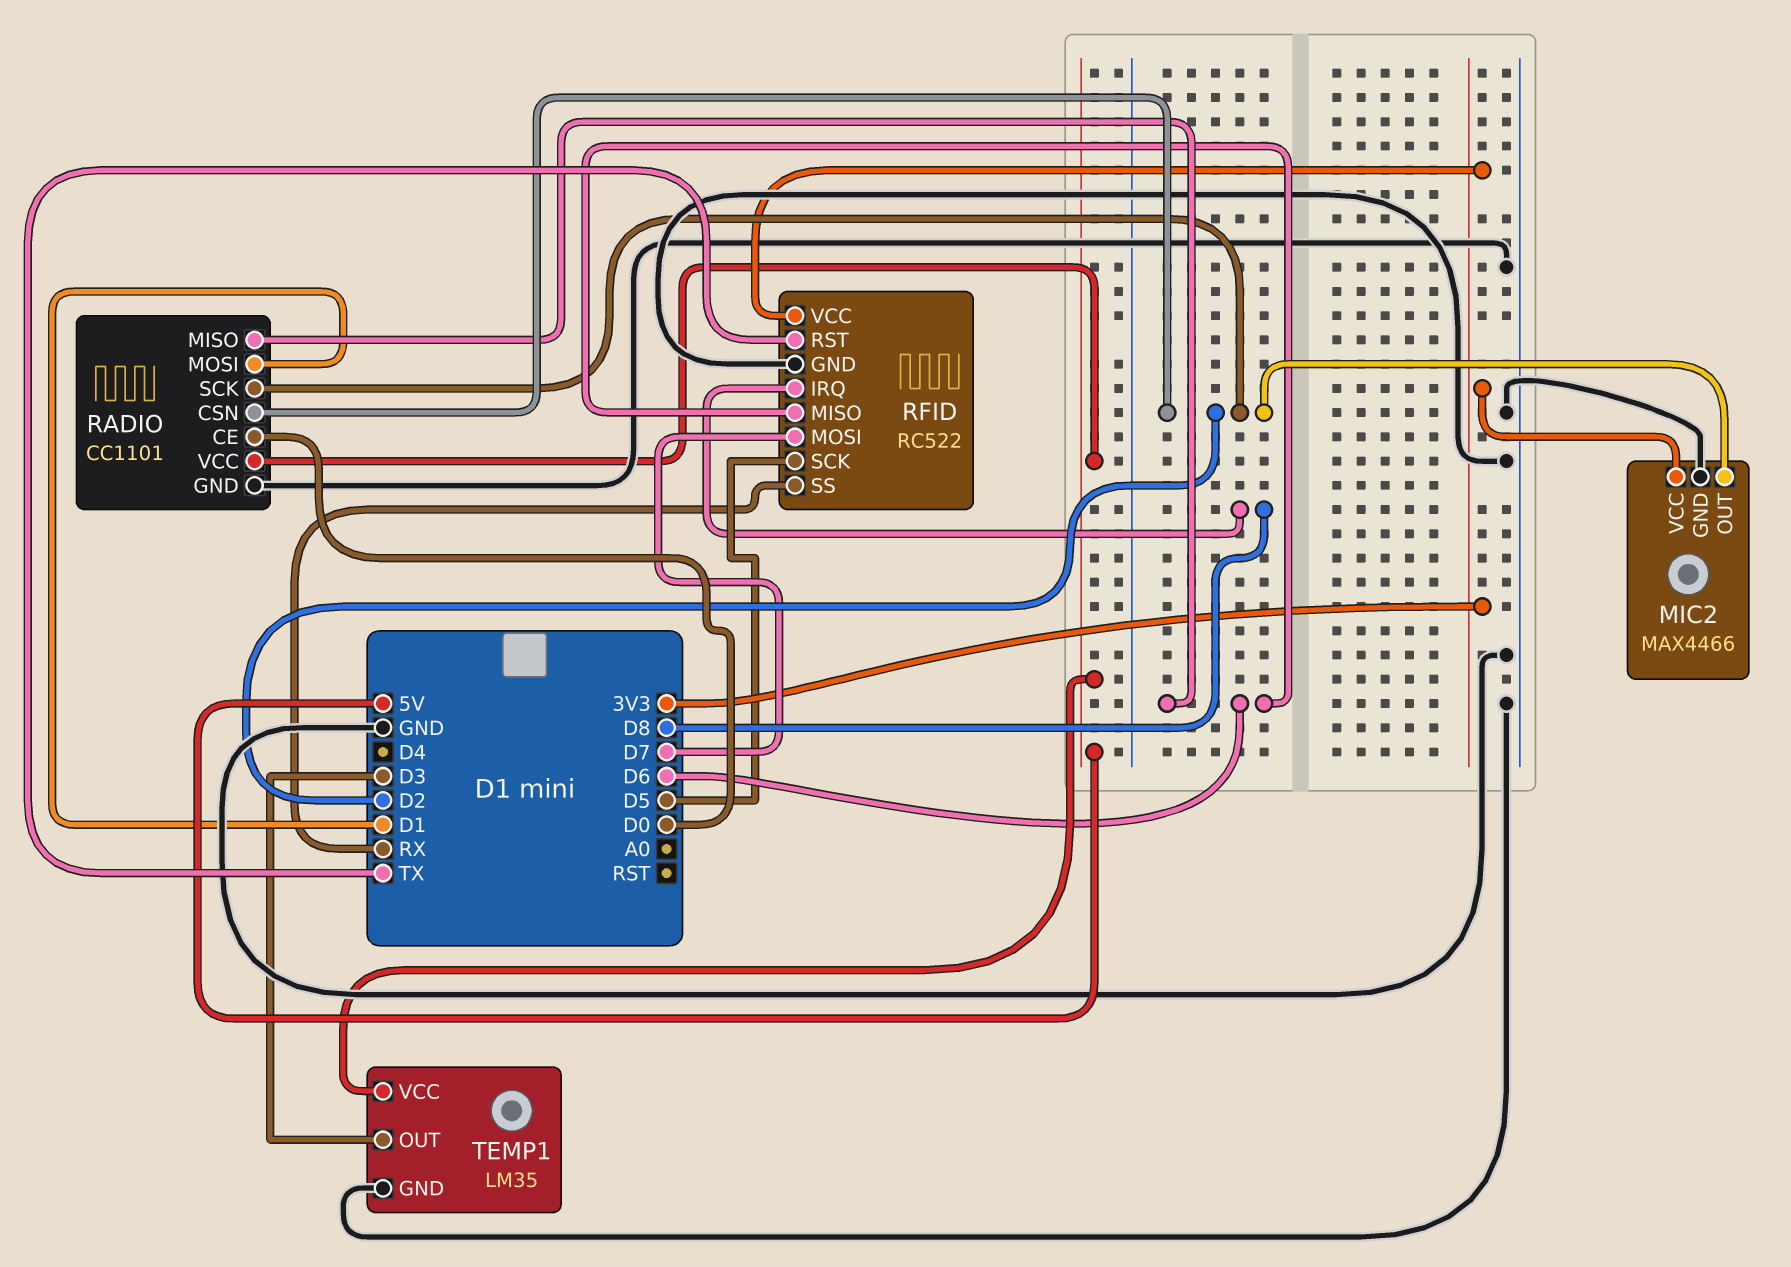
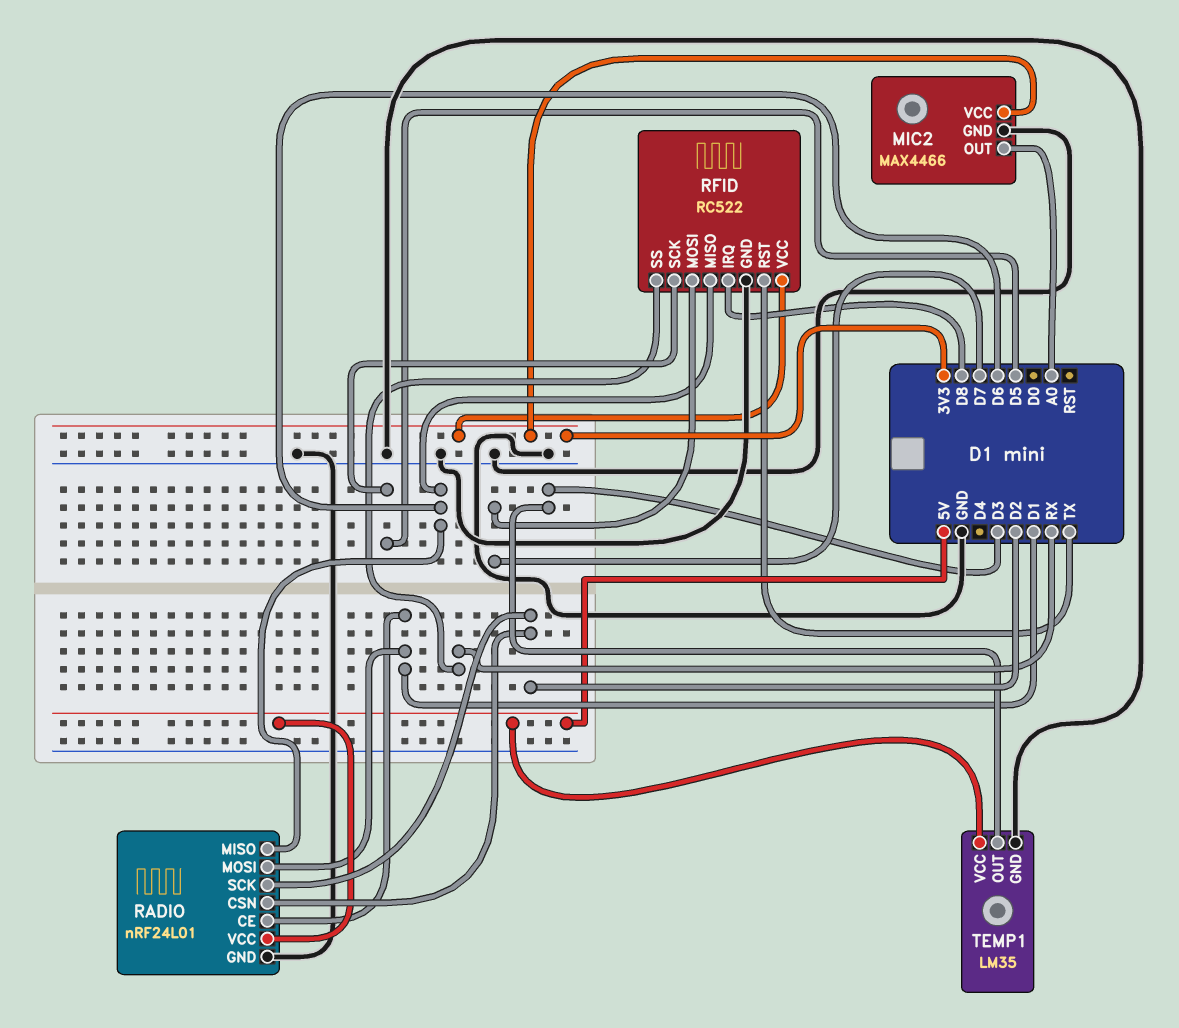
MIC2 pin OUT: D2 -> A0
RADIO: CC1101 -> nRF24L01
RADIO pin CE: D0 -> D1

